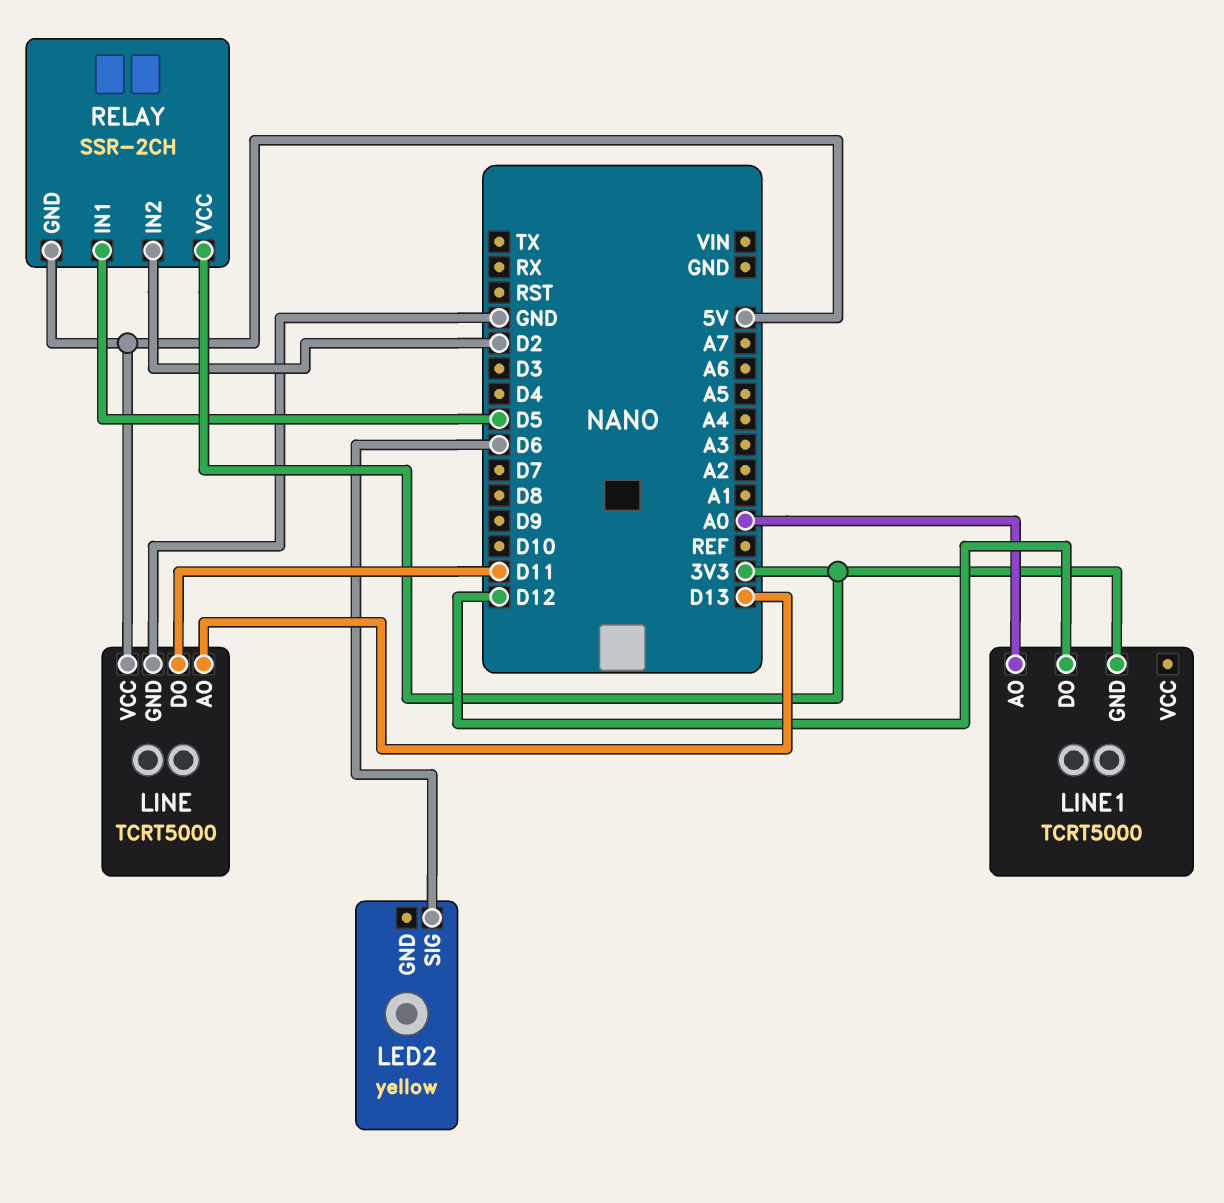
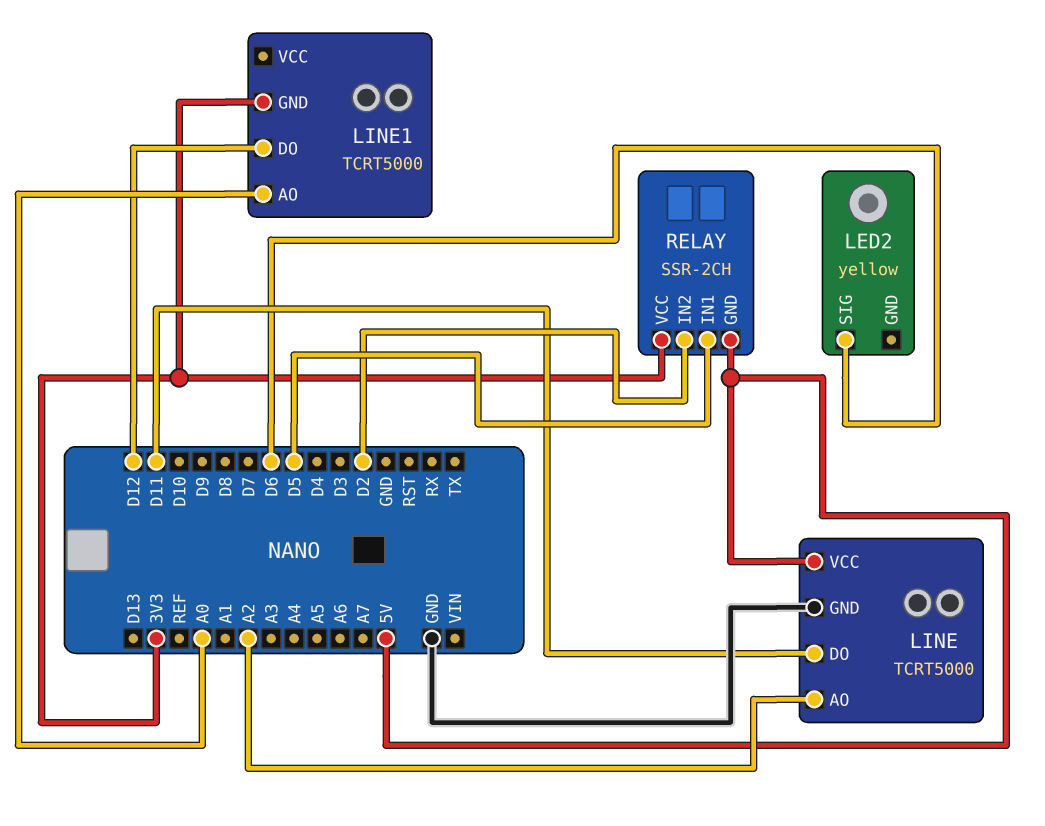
LINE pin AO: D13 -> A2

